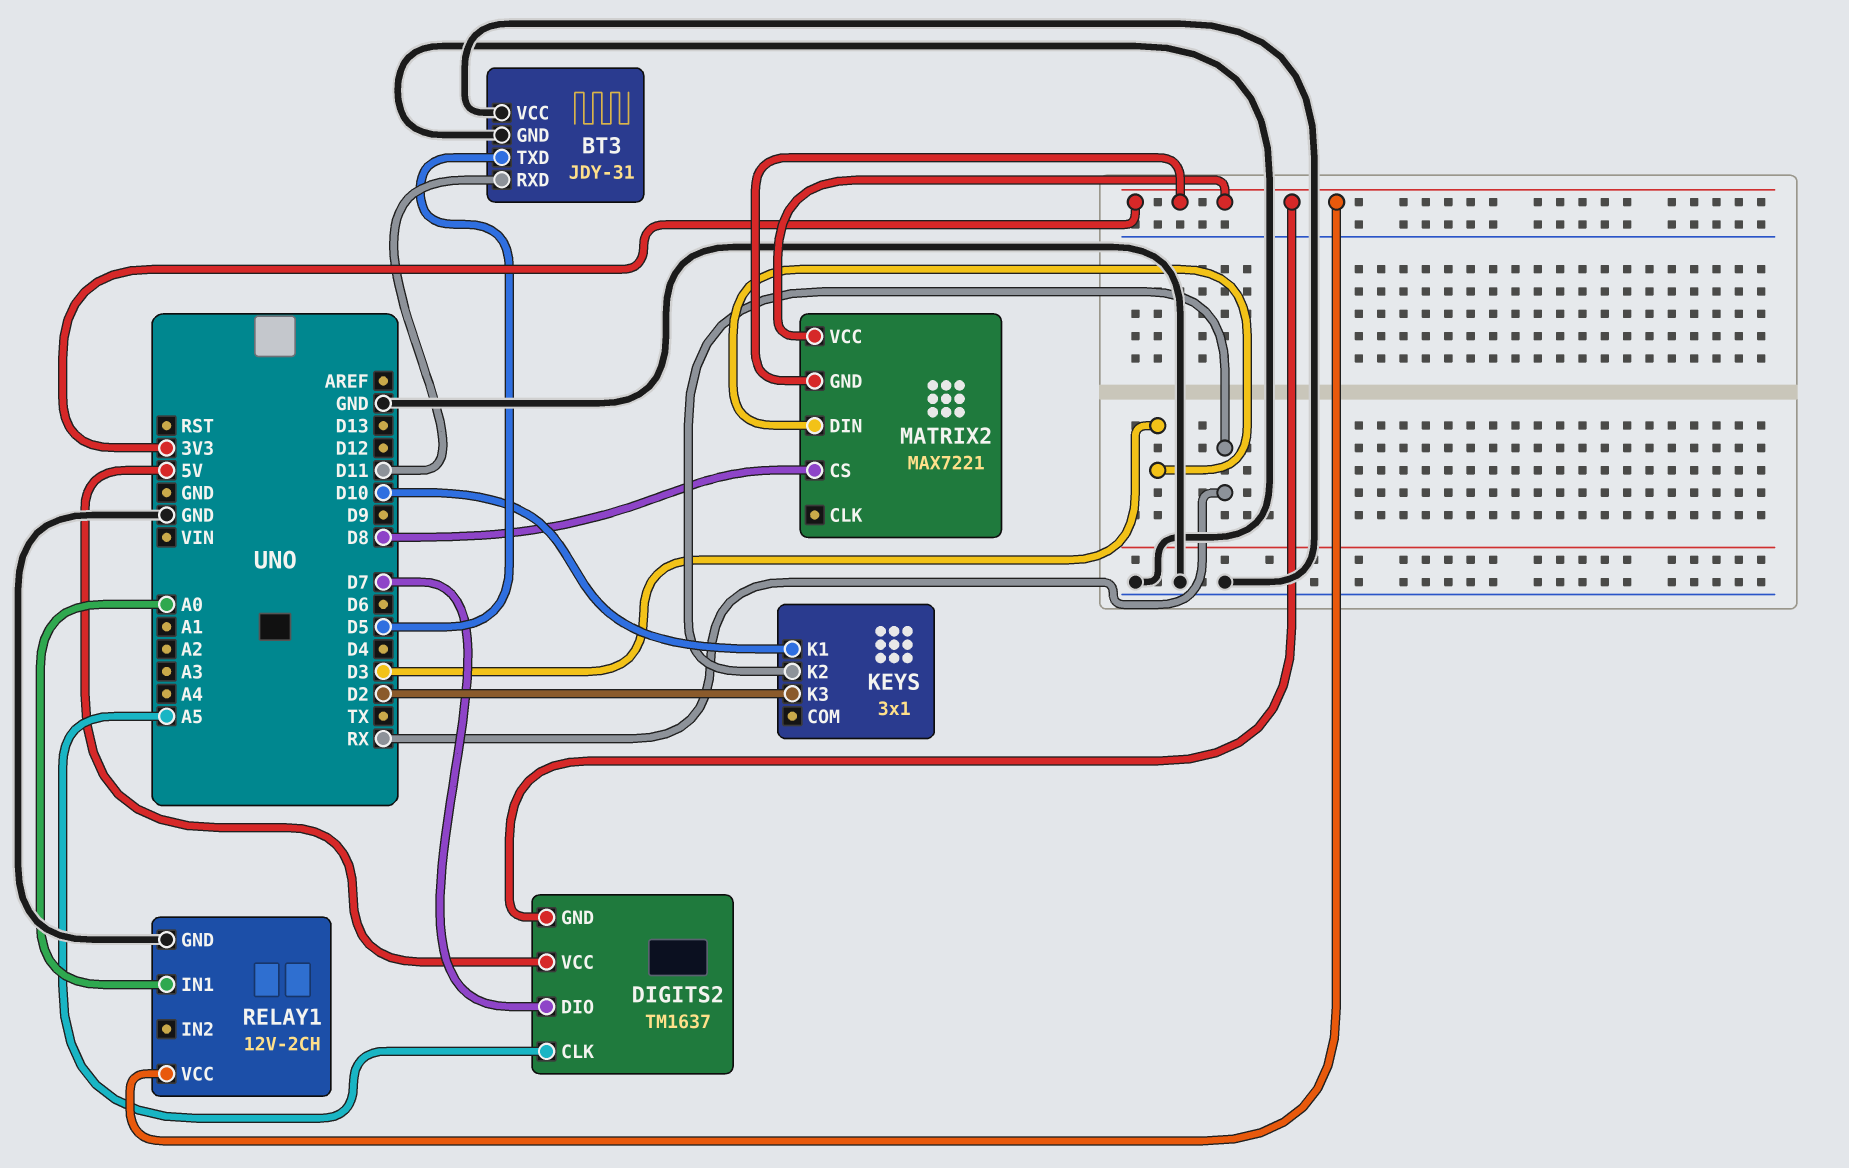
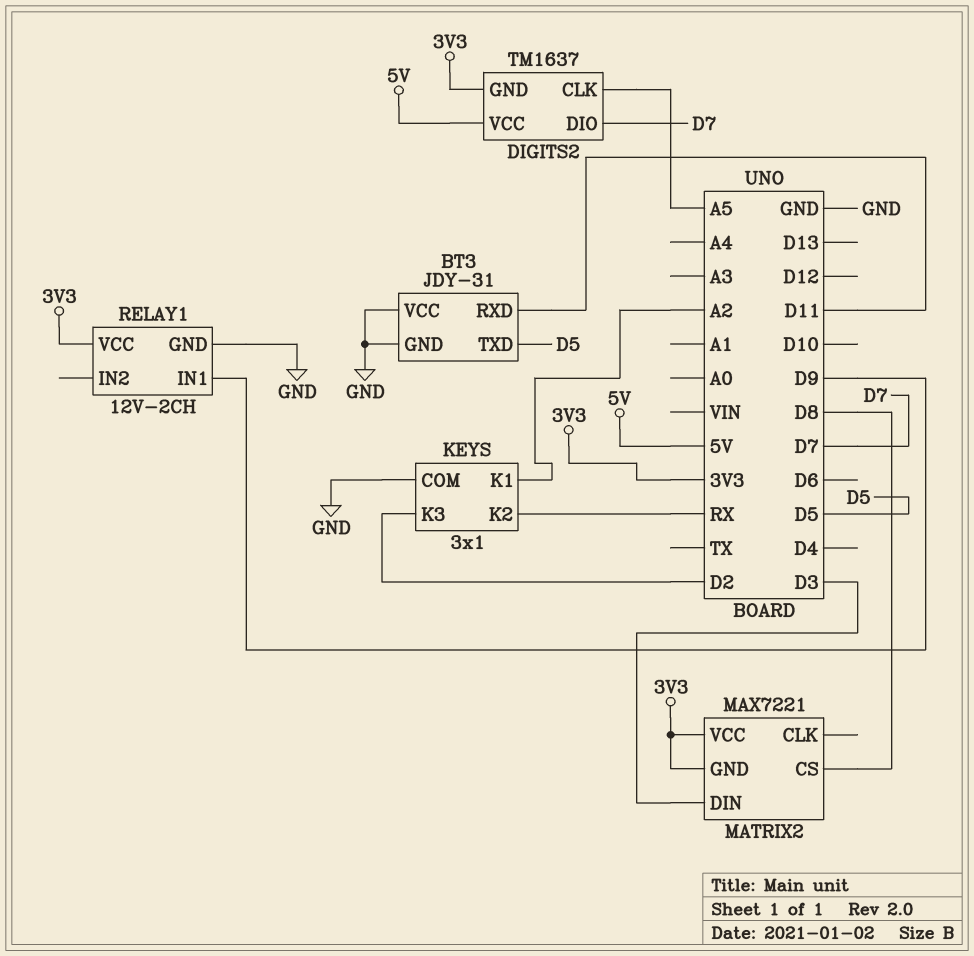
KEYS pin COM: none -> GND
KEYS pin K1: D10 -> A2
RELAY1 pin IN1: A0 -> D9

